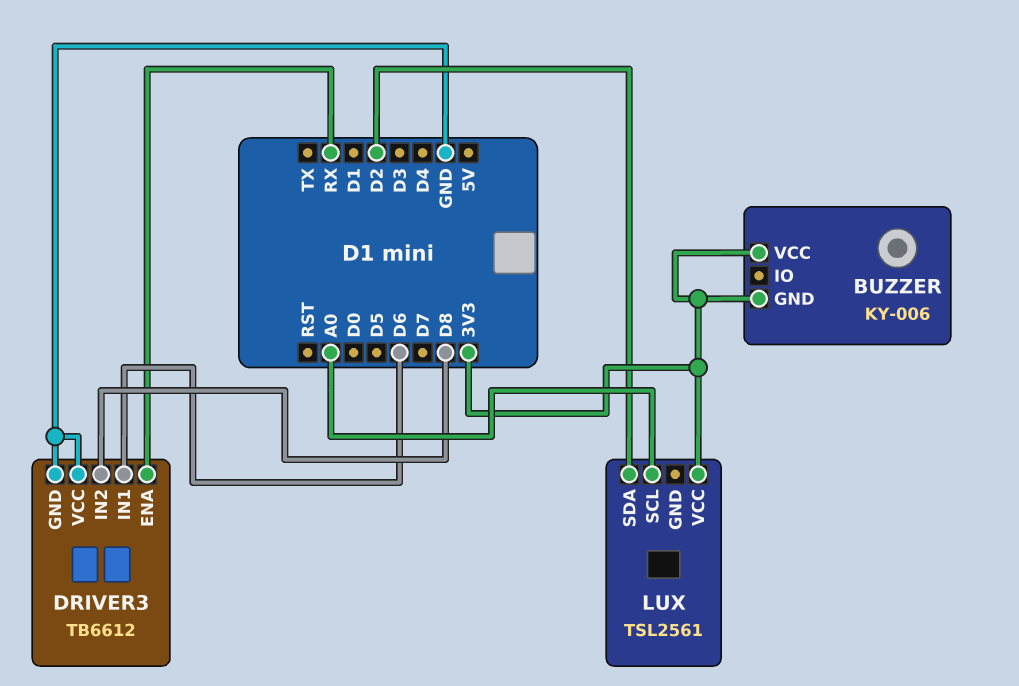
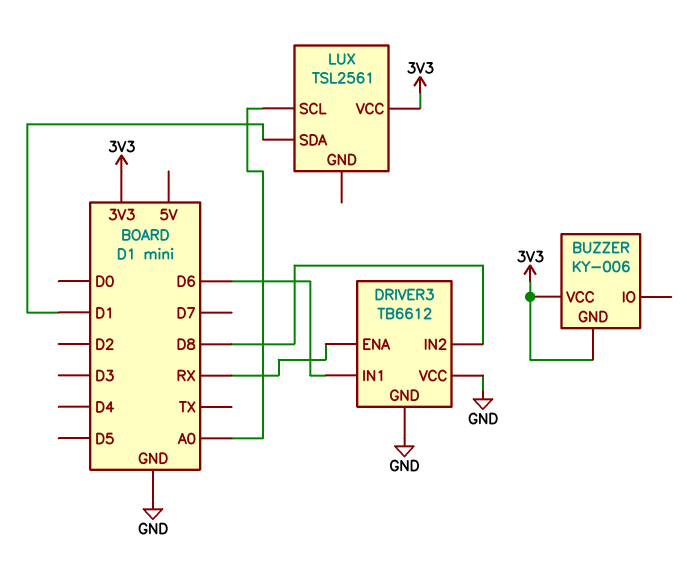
LUX pin SDA: D2 -> D1

